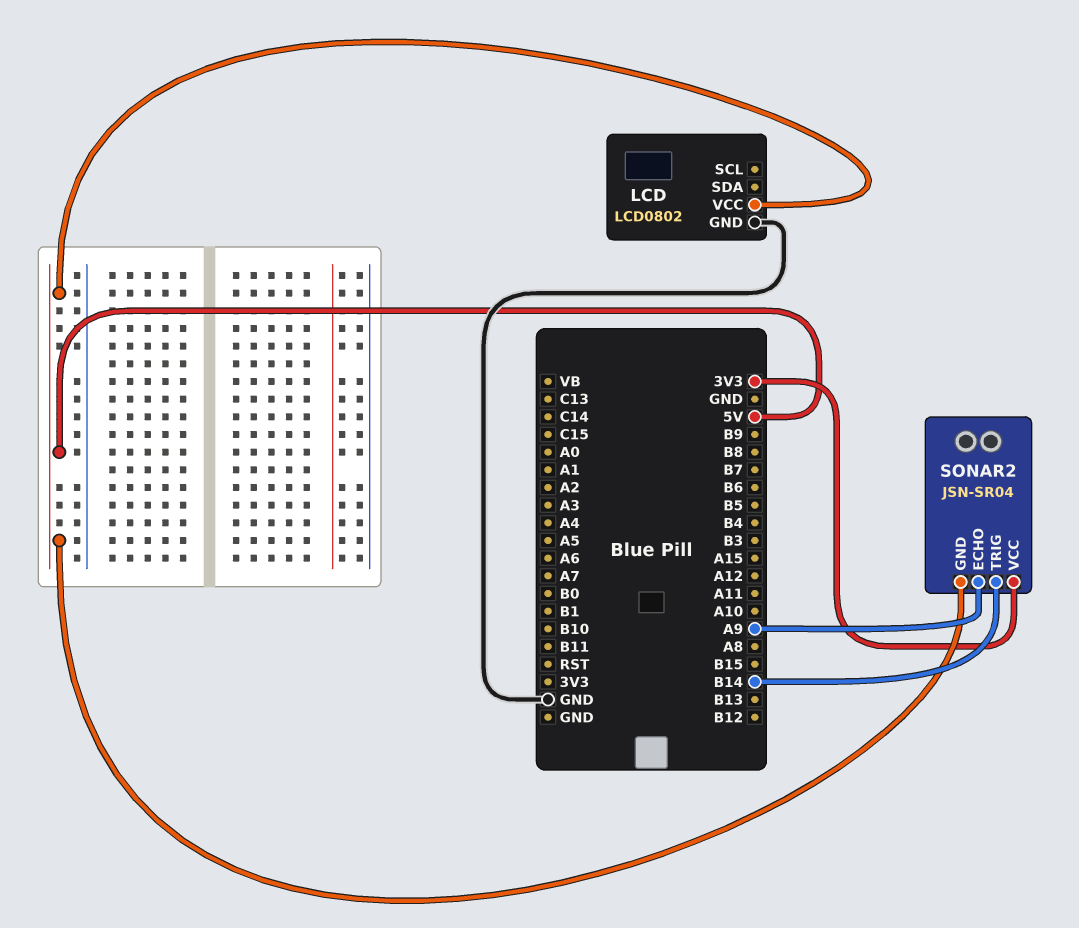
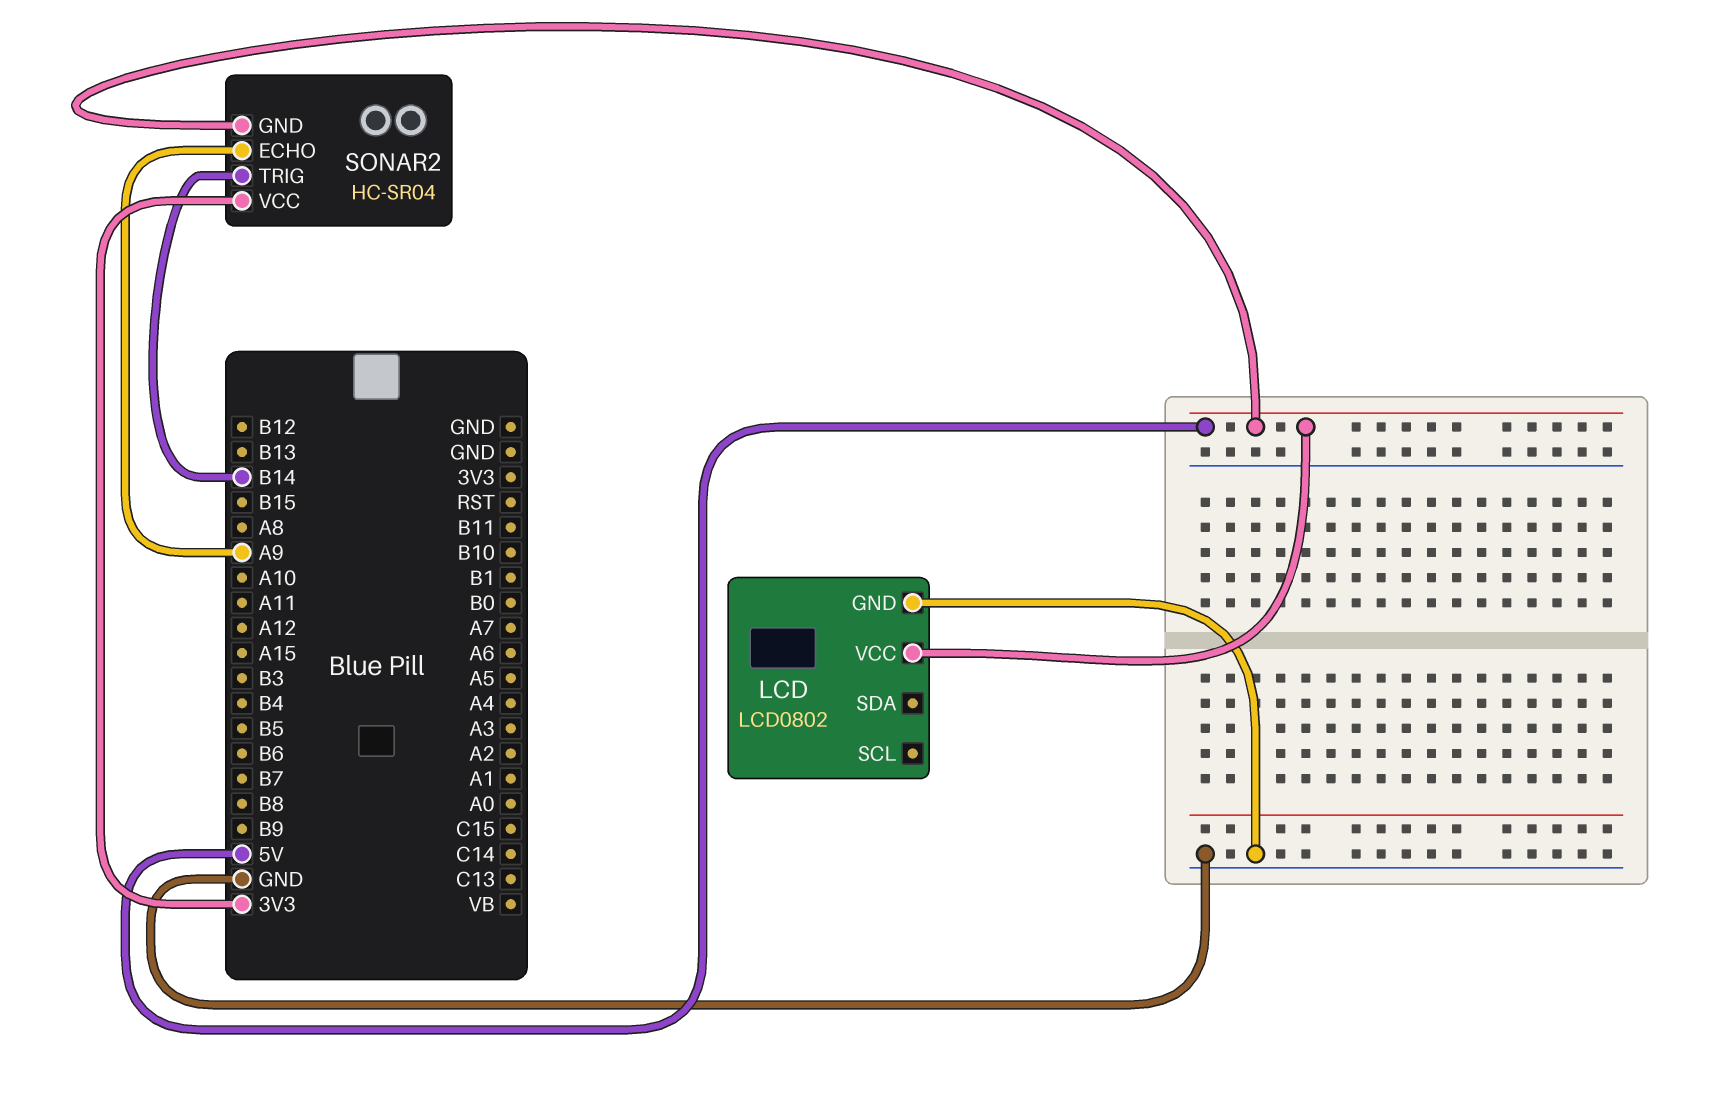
SONAR2: JSN-SR04 -> HC-SR04

